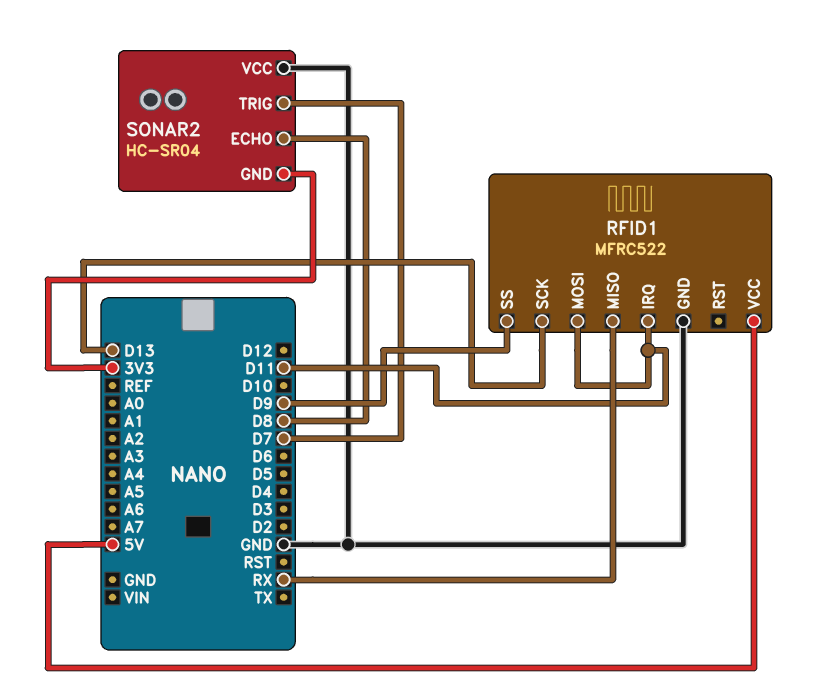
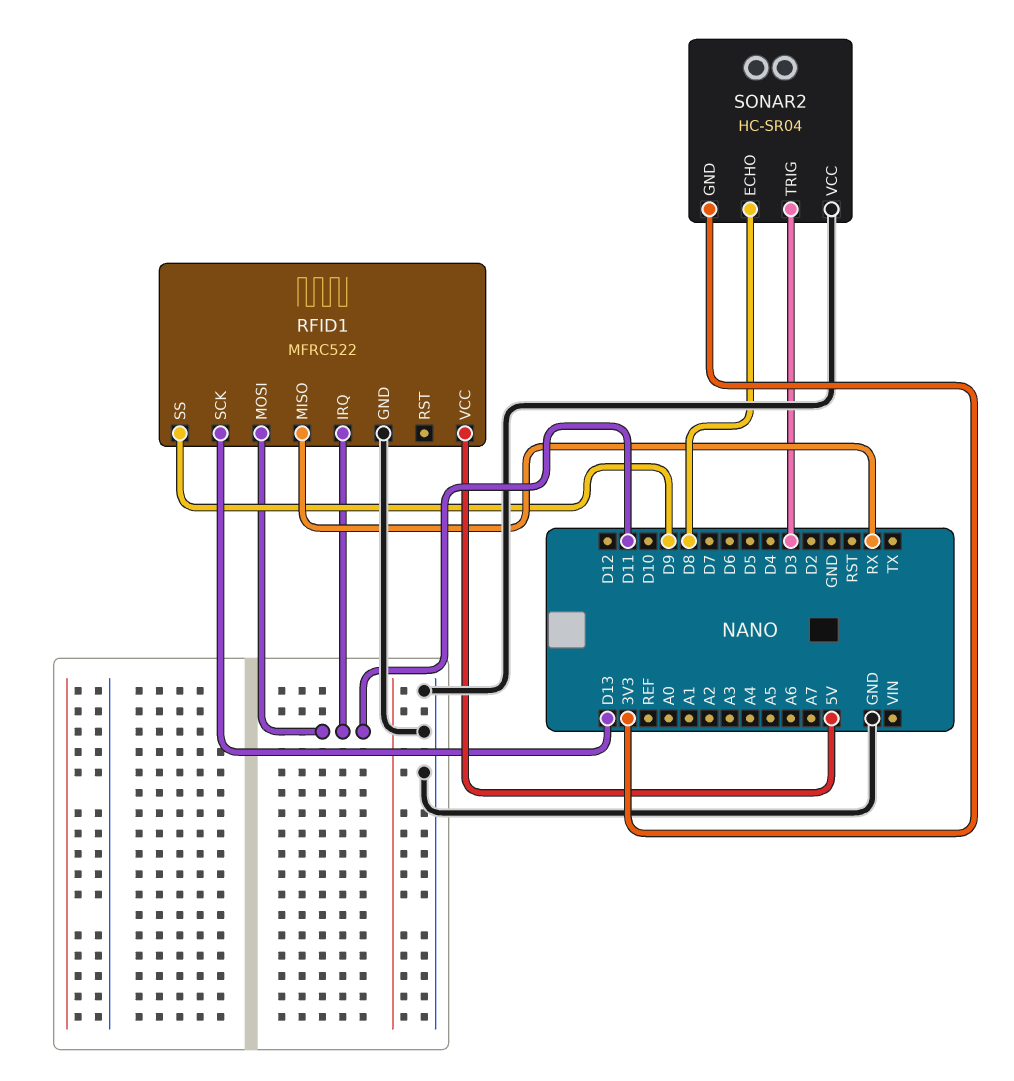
SONAR2 pin TRIG: D7 -> D3

